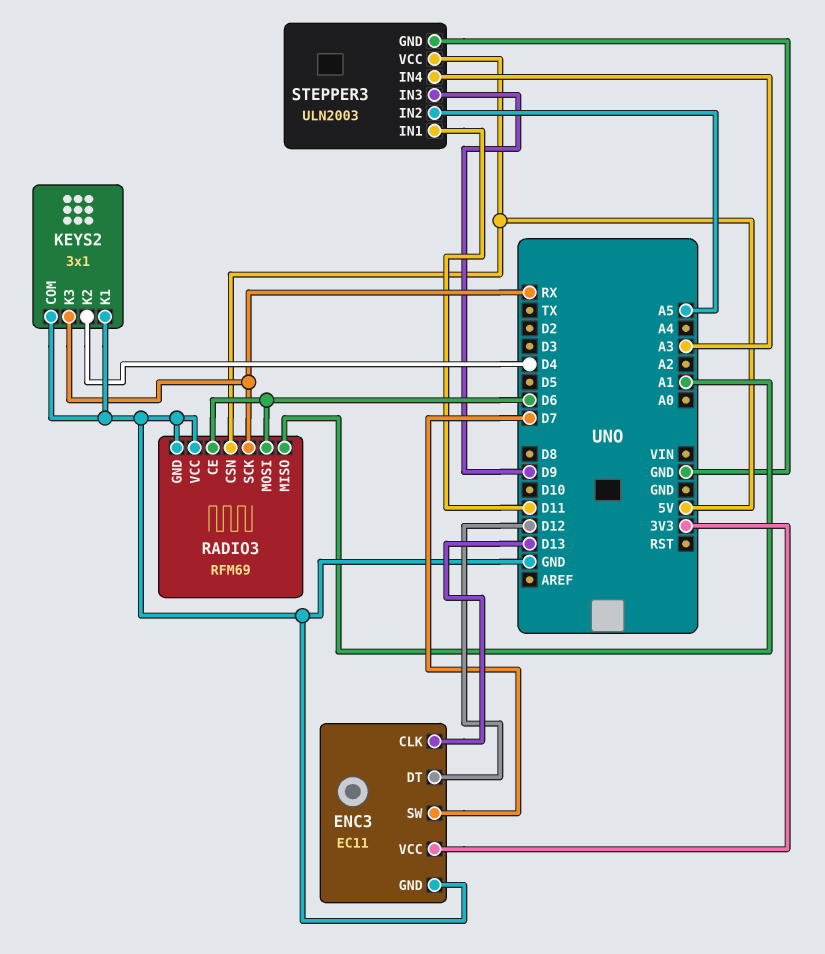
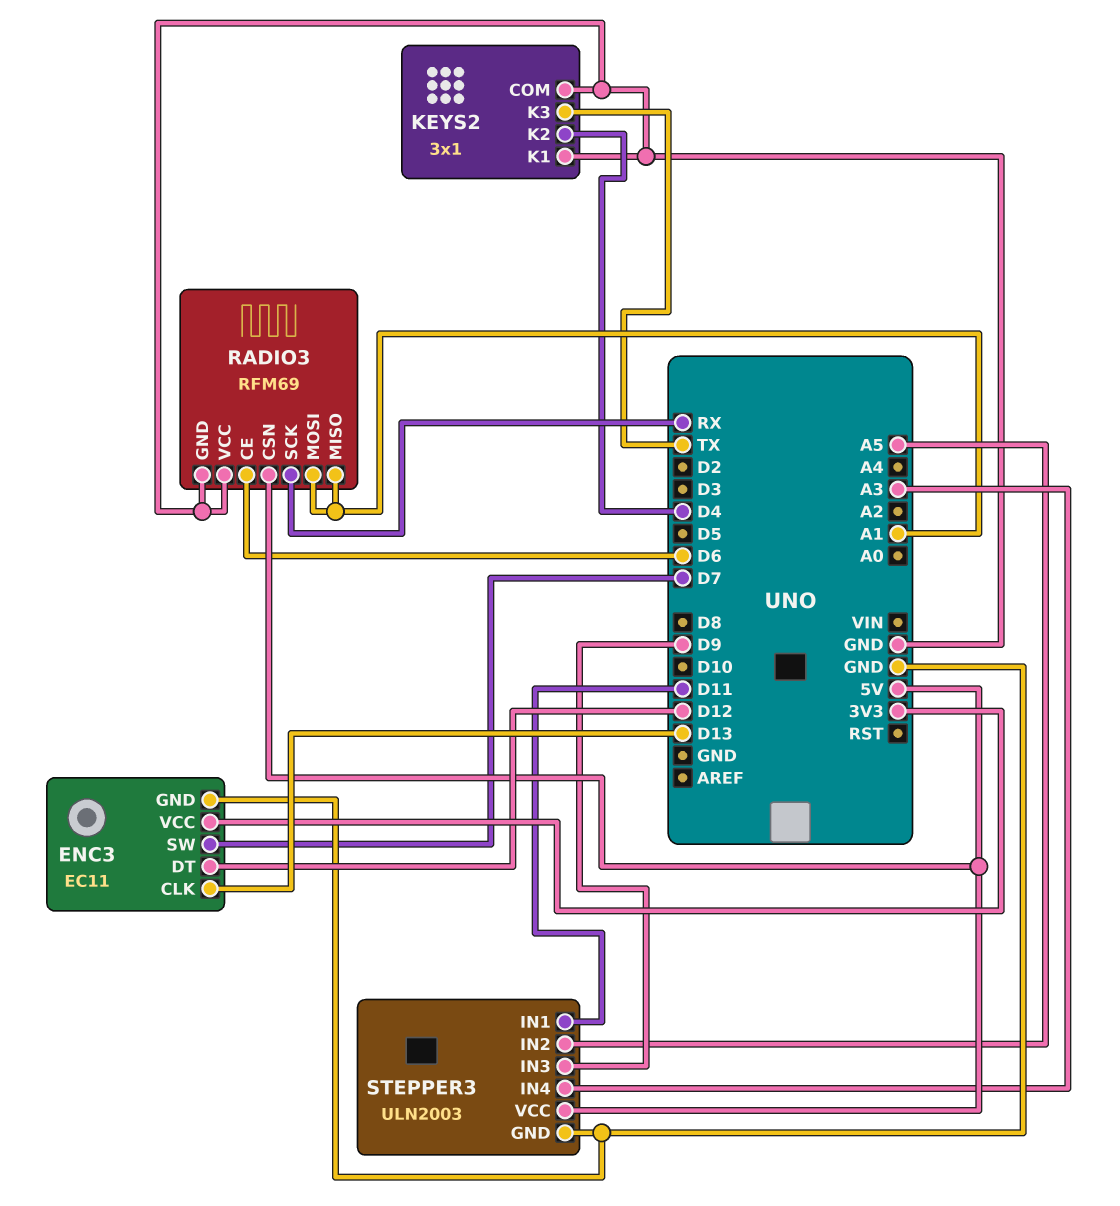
KEYS2 pin K3: RX -> TX
RADIO3 pin MOSI: D6 -> A1

